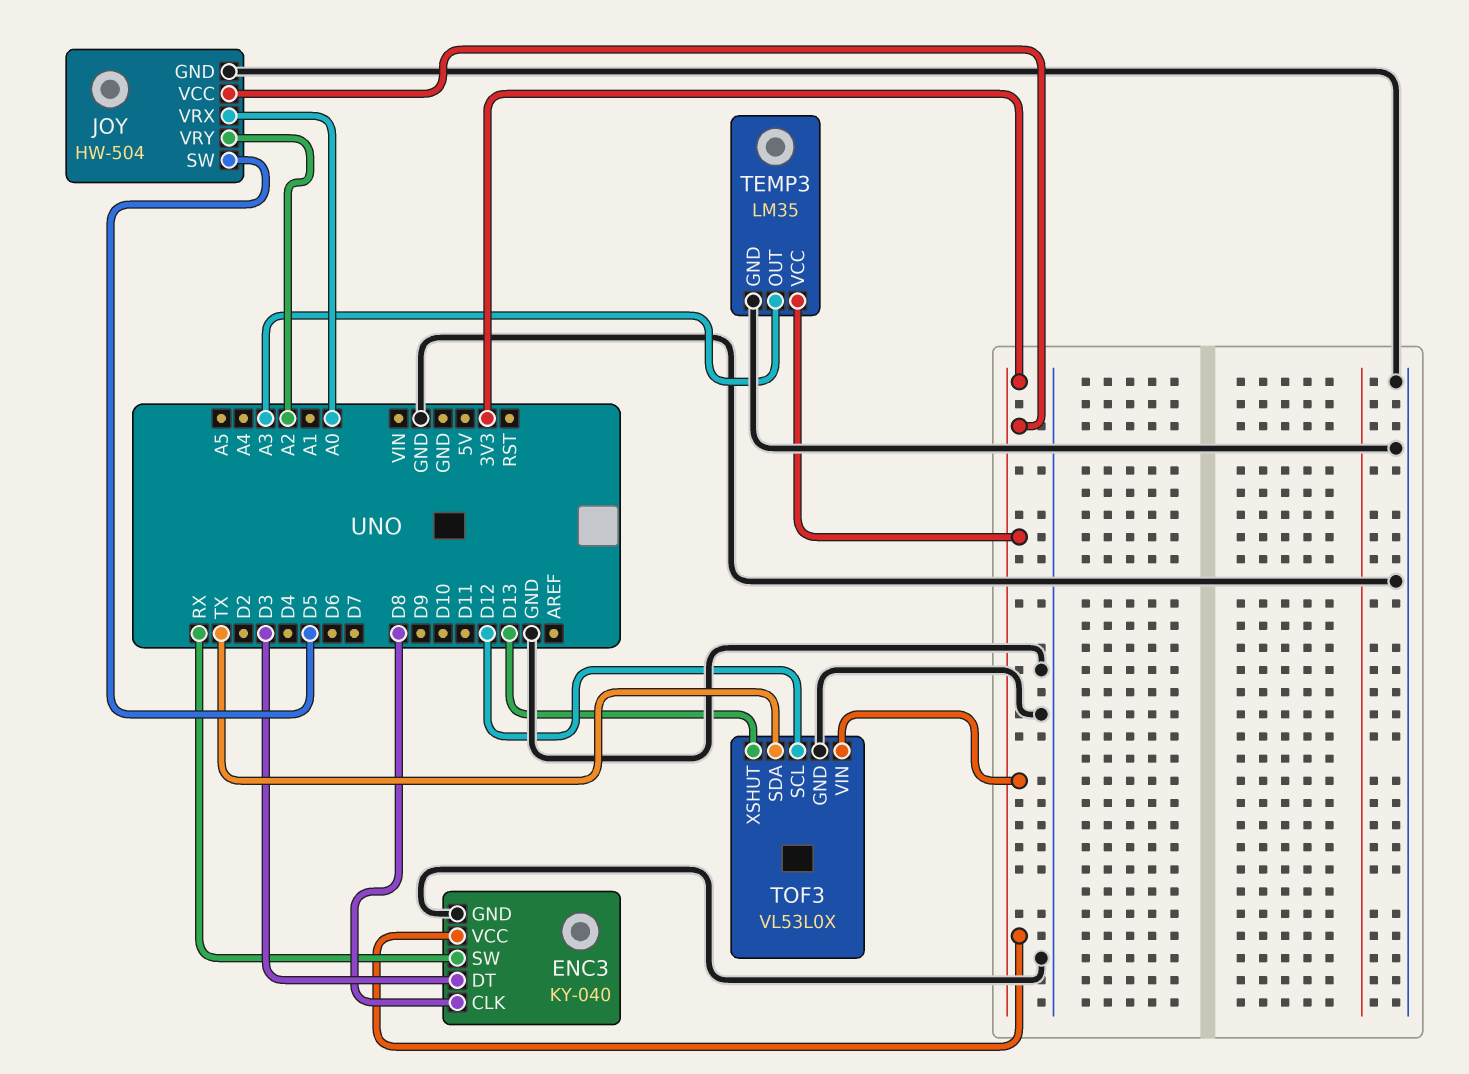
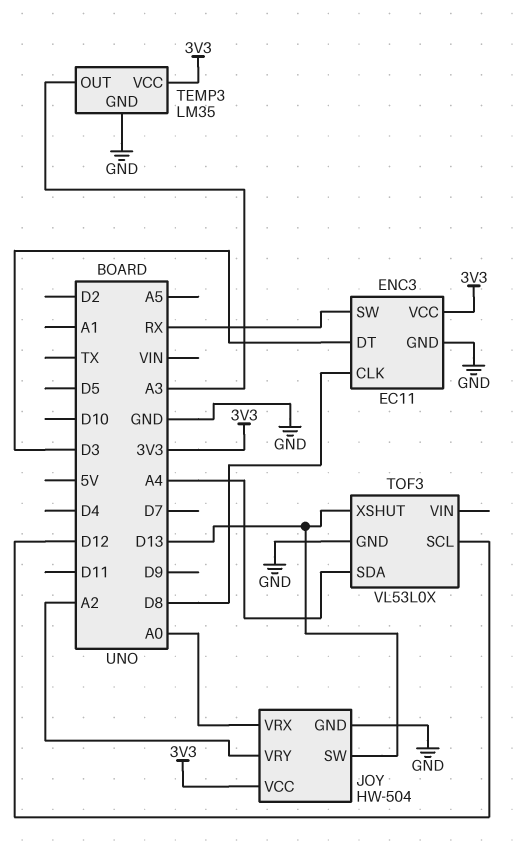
ENC3: KY-040 -> EC11
JOY pin SW: D5 -> D13
TOF3 pin SDA: TX -> A4
TOF3 pin VIN: 3V3 -> none

